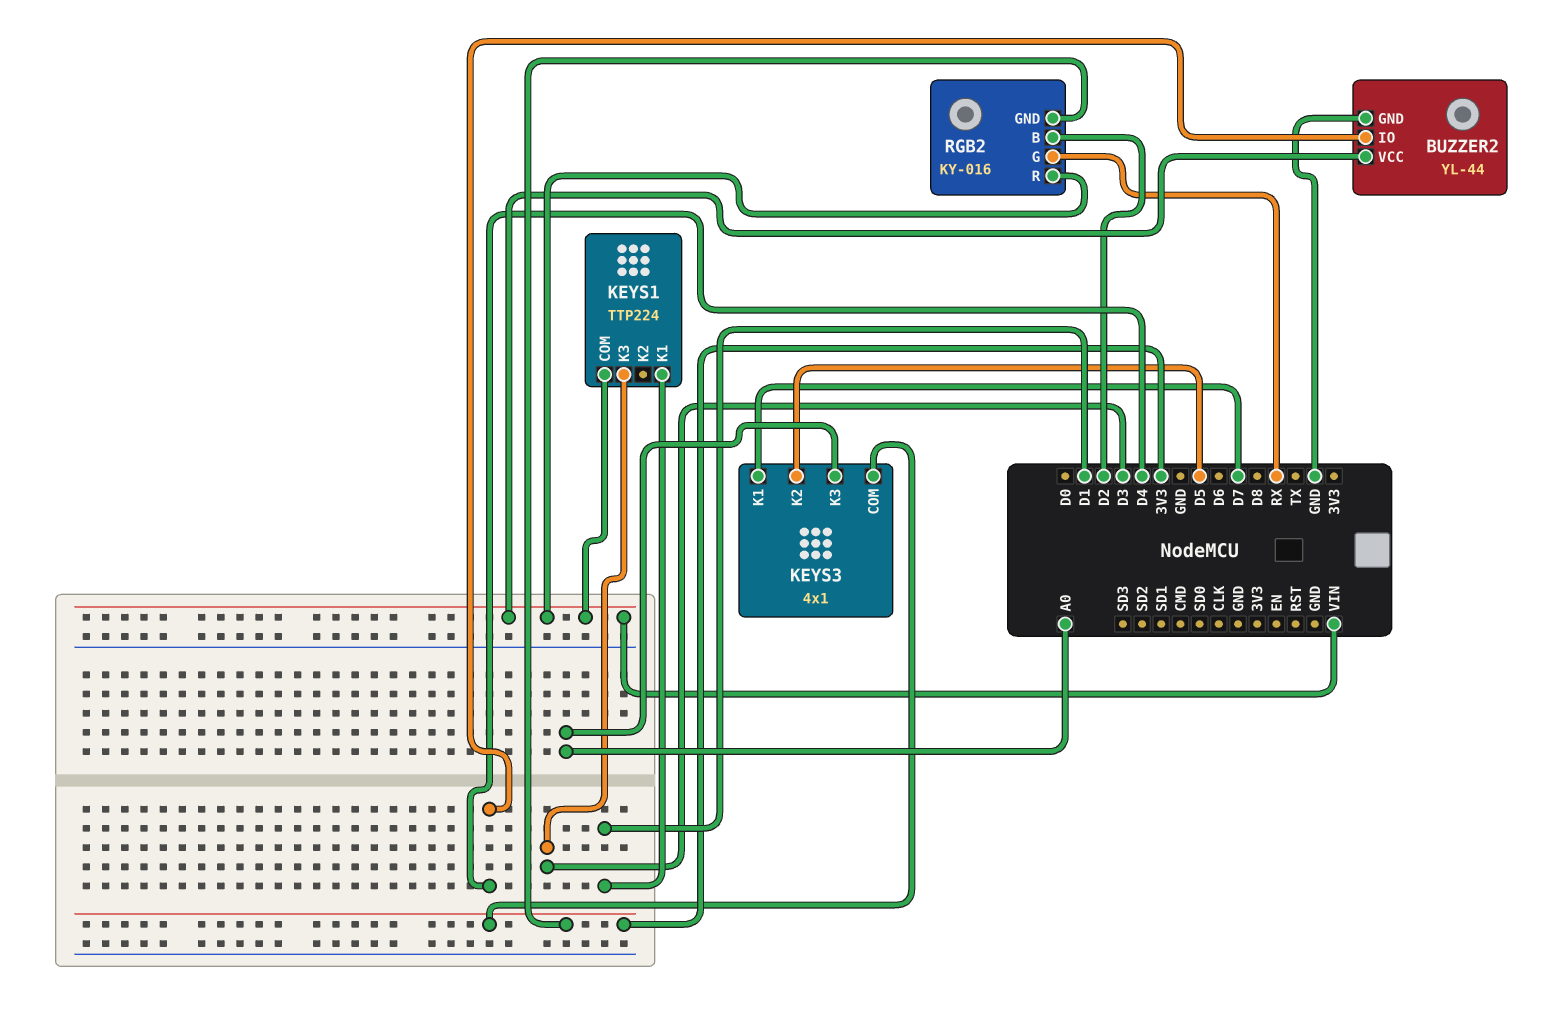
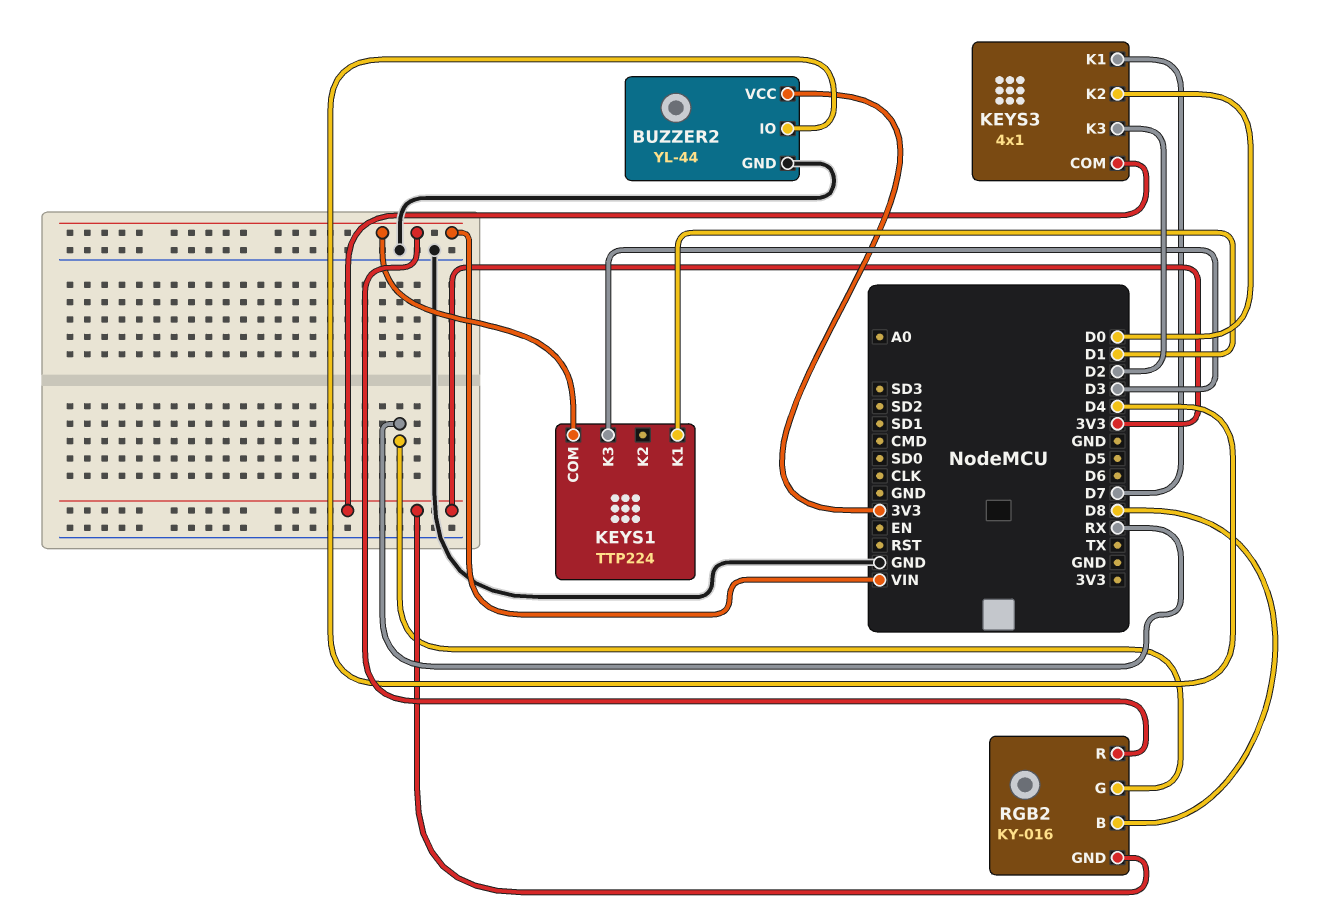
BUZZER2 pin VCC: VIN -> 3V3
KEYS3 pin K2: D5 -> D0
KEYS3 pin K3: A0 -> D2
RGB2 pin B: D2 -> D8

